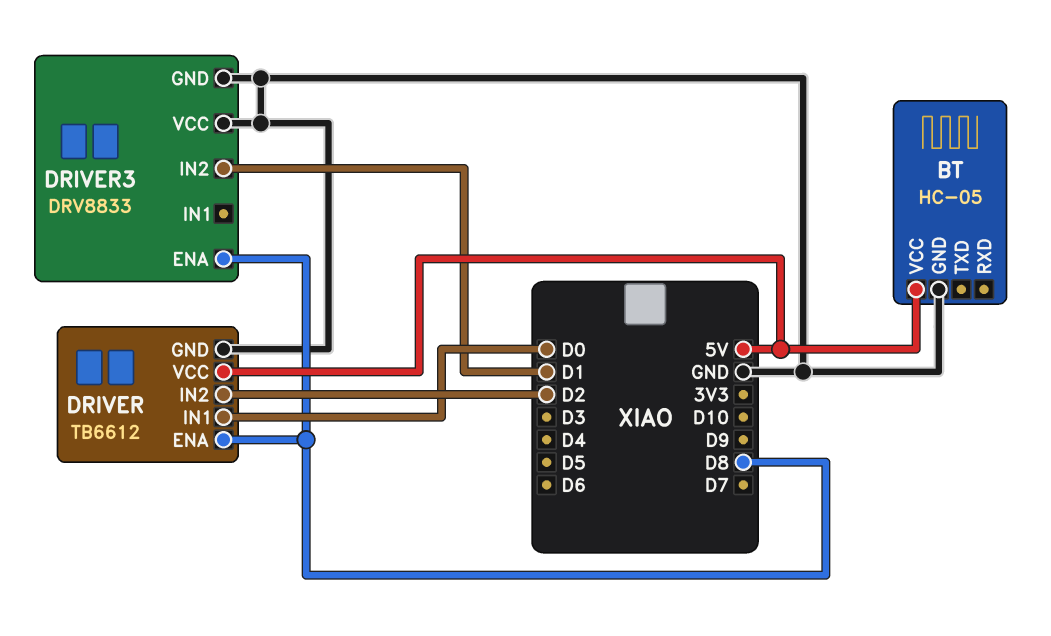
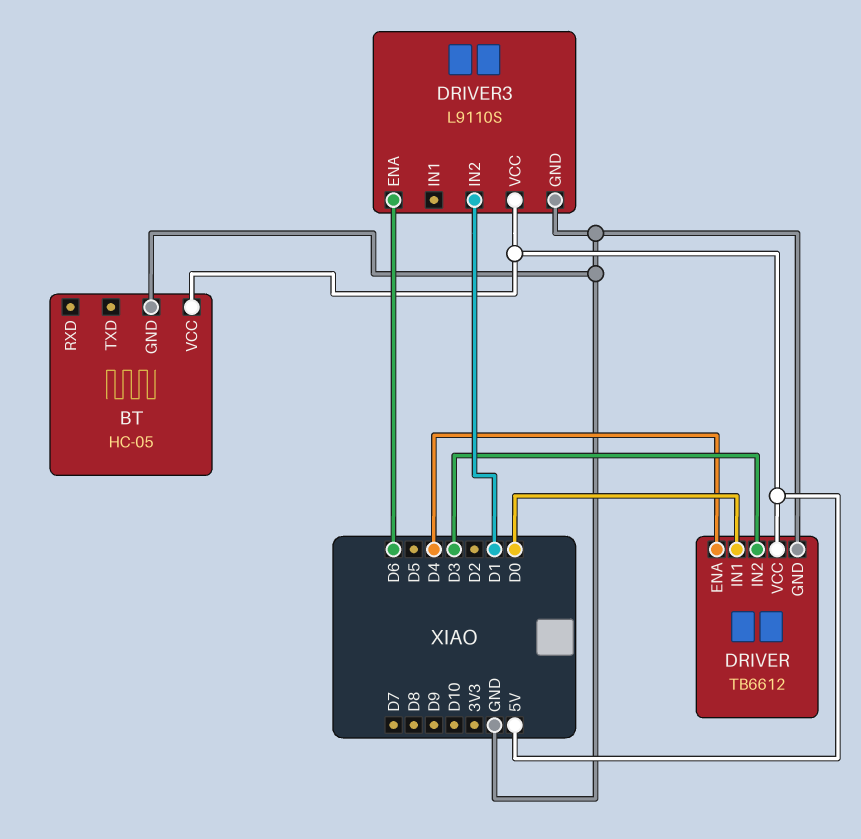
DRIVER pin ENA: D8 -> D4
DRIVER pin IN2: D2 -> D3
DRIVER3: DRV8833 -> L9110S
DRIVER3 pin ENA: D8 -> D6
DRIVER3 pin VCC: GND -> 5V

